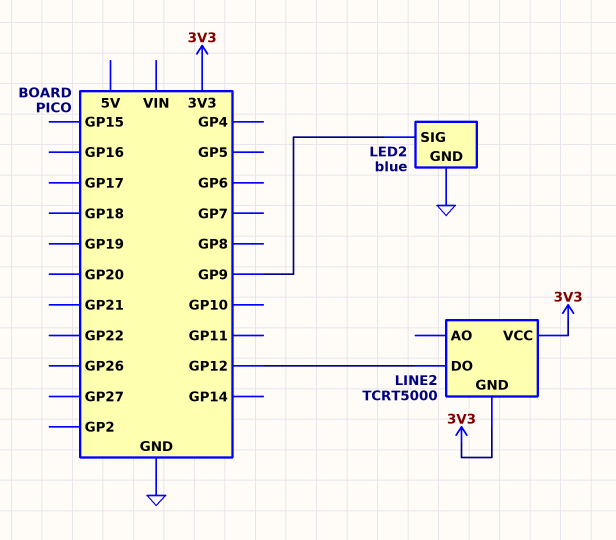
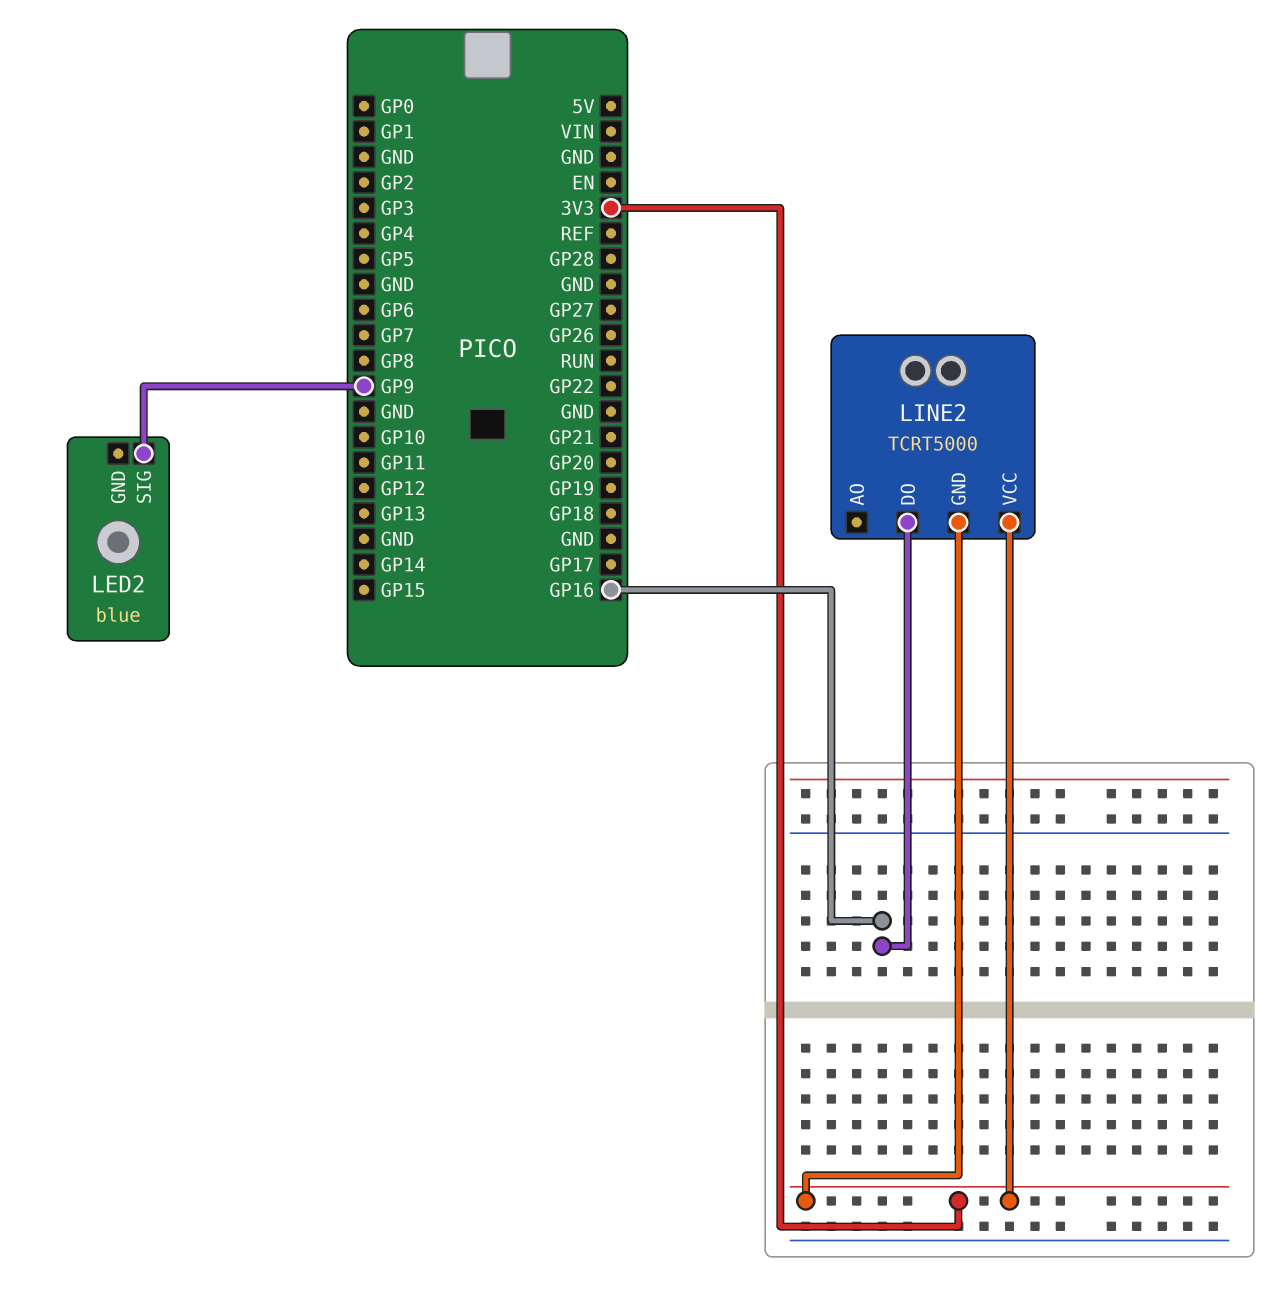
LED2 pin GND: GND -> none
LINE2 pin DO: GP12 -> GP16

